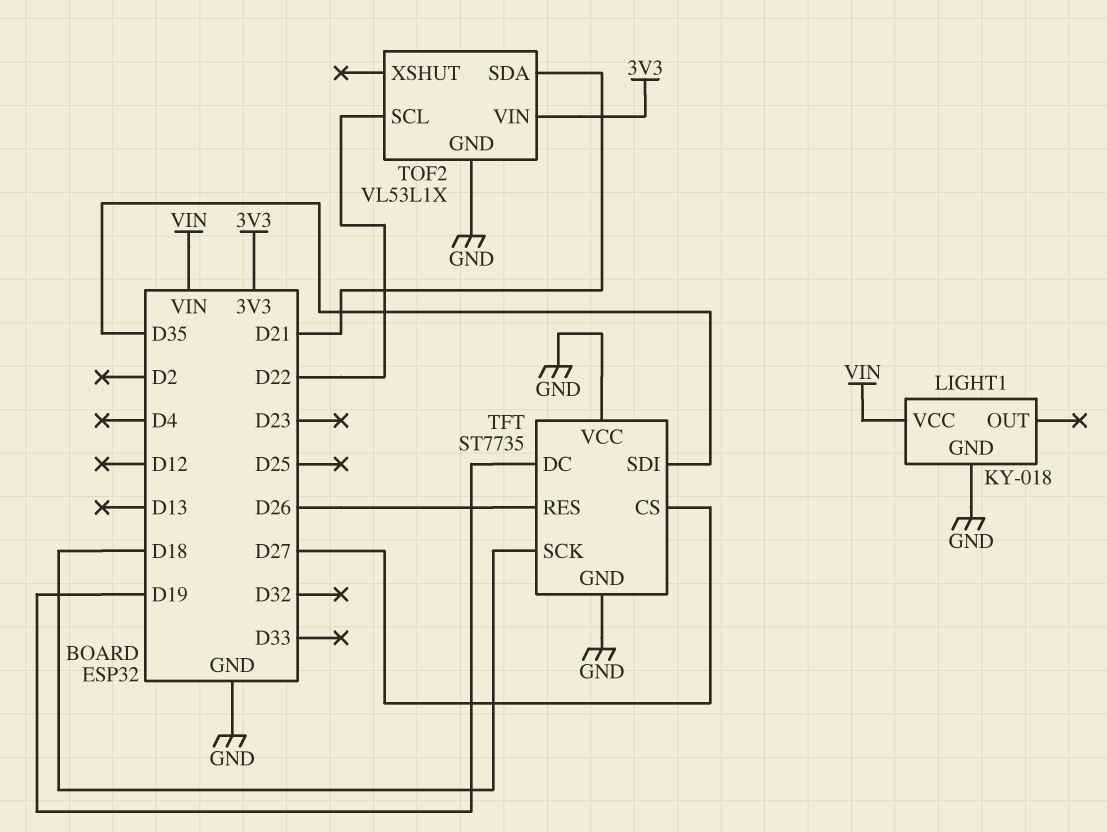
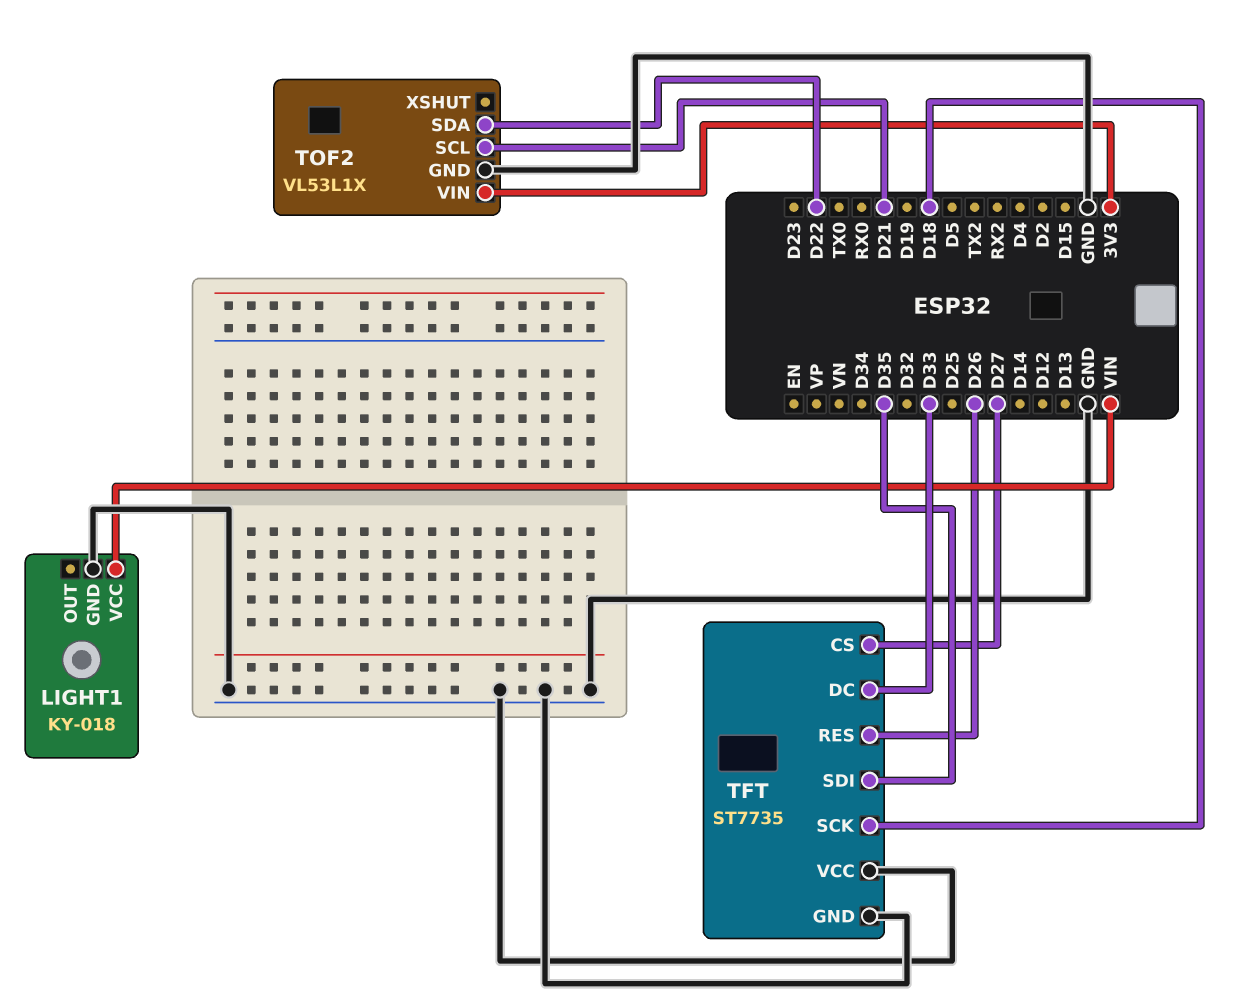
TFT pin DC: D19 -> D33
TOF2 pin SCL: D22 -> D21
TOF2 pin SDA: D21 -> D22

